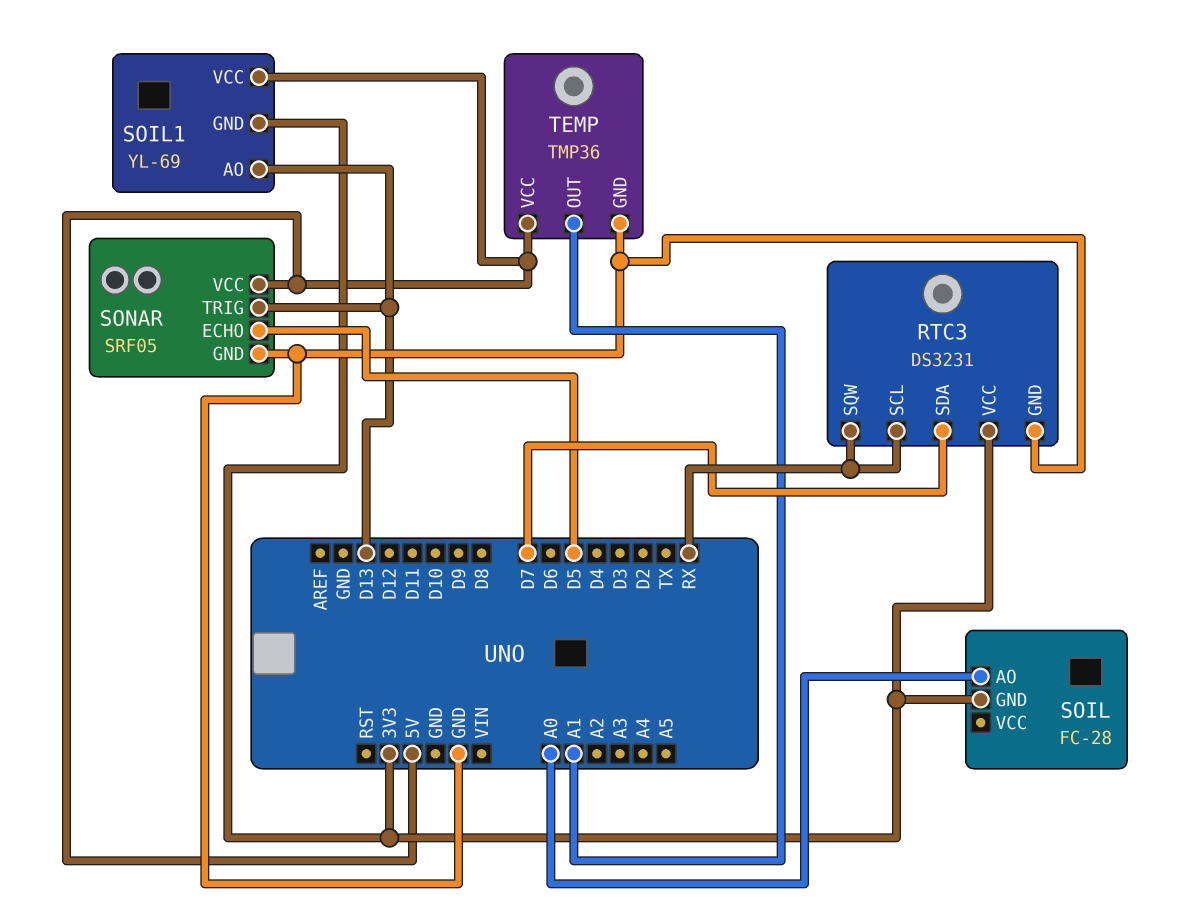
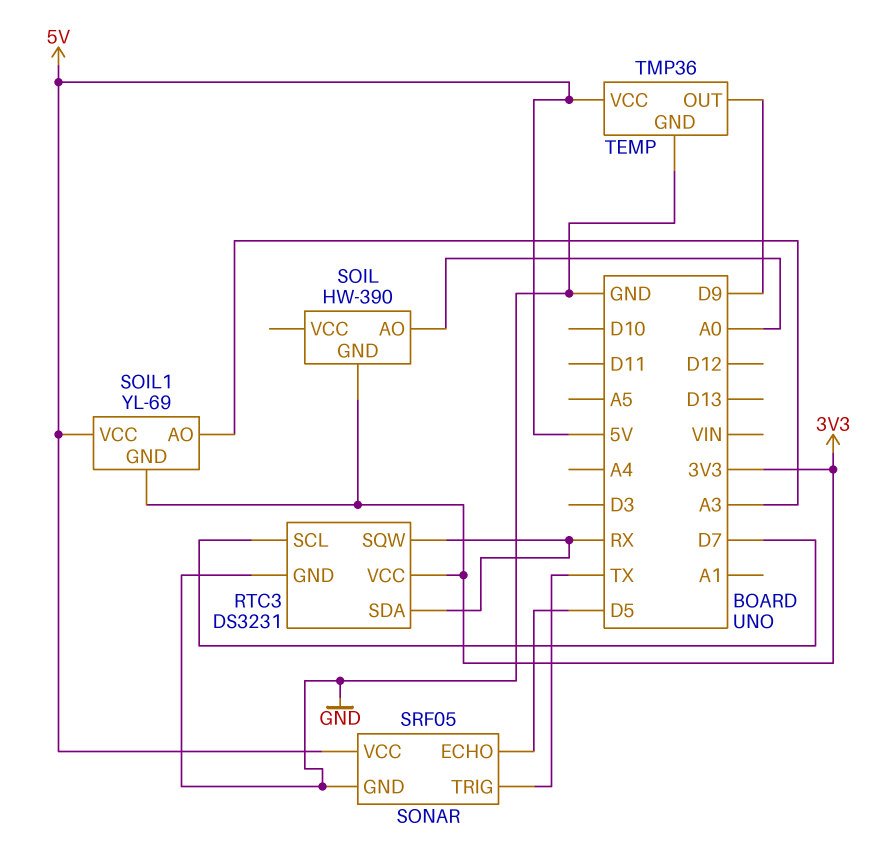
RTC3 pin SCL: RX -> D7
RTC3 pin SDA: D7 -> RX
SOIL: FC-28 -> HW-390
SOIL1 pin AO: D13 -> A3
SONAR pin TRIG: D13 -> TX
TEMP pin OUT: A1 -> D9

